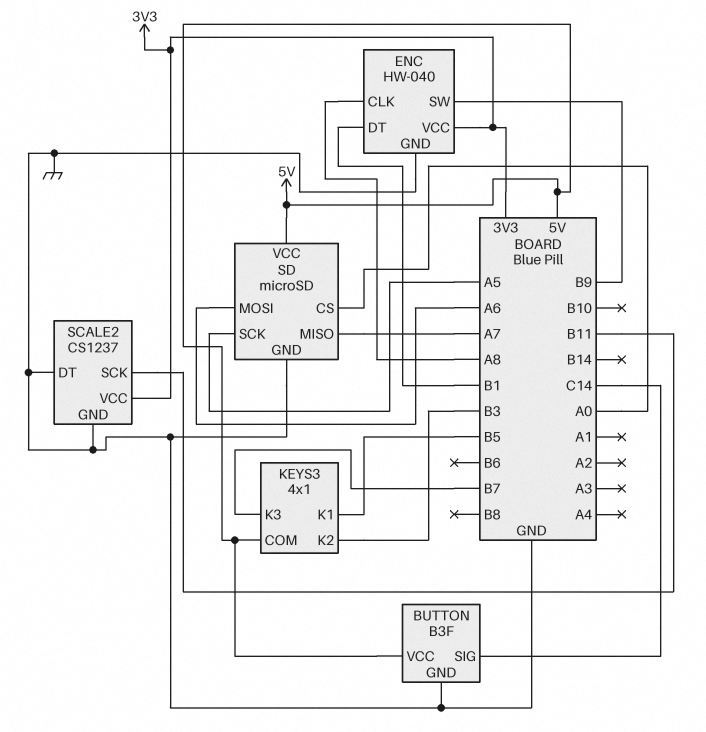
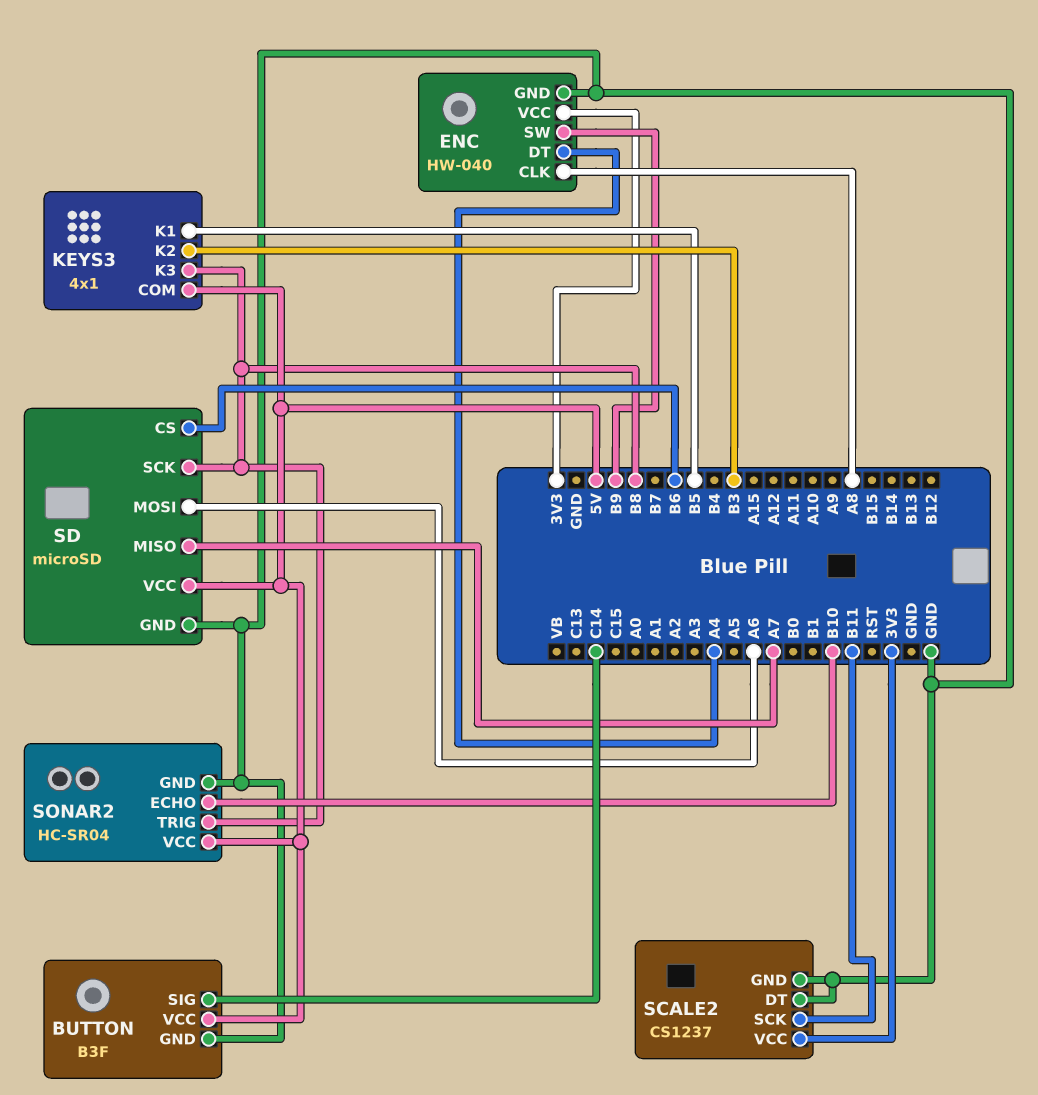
ENC pin DT: B1 -> A4
KEYS3 pin K3: B7 -> B8
SD pin CS: A0 -> B6
SD pin SCK: A5 -> B8
SONAR2: none -> HC-SR04
SONAR2 pin ECHO: none -> B10
SONAR2 pin GND: none -> GND
SONAR2 pin TRIG: none -> B8
SONAR2 pin VCC: none -> 5V

